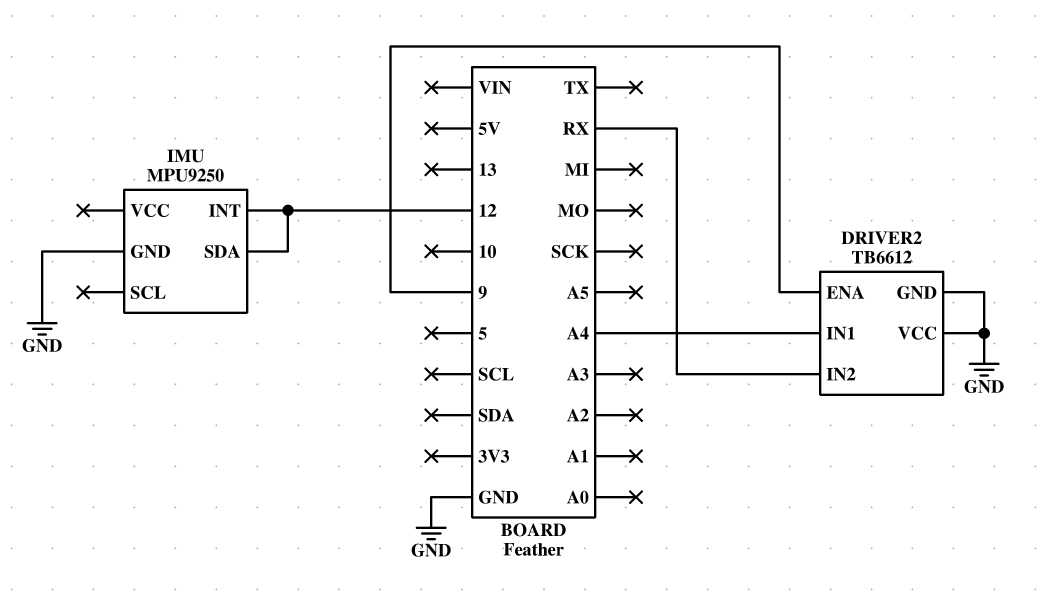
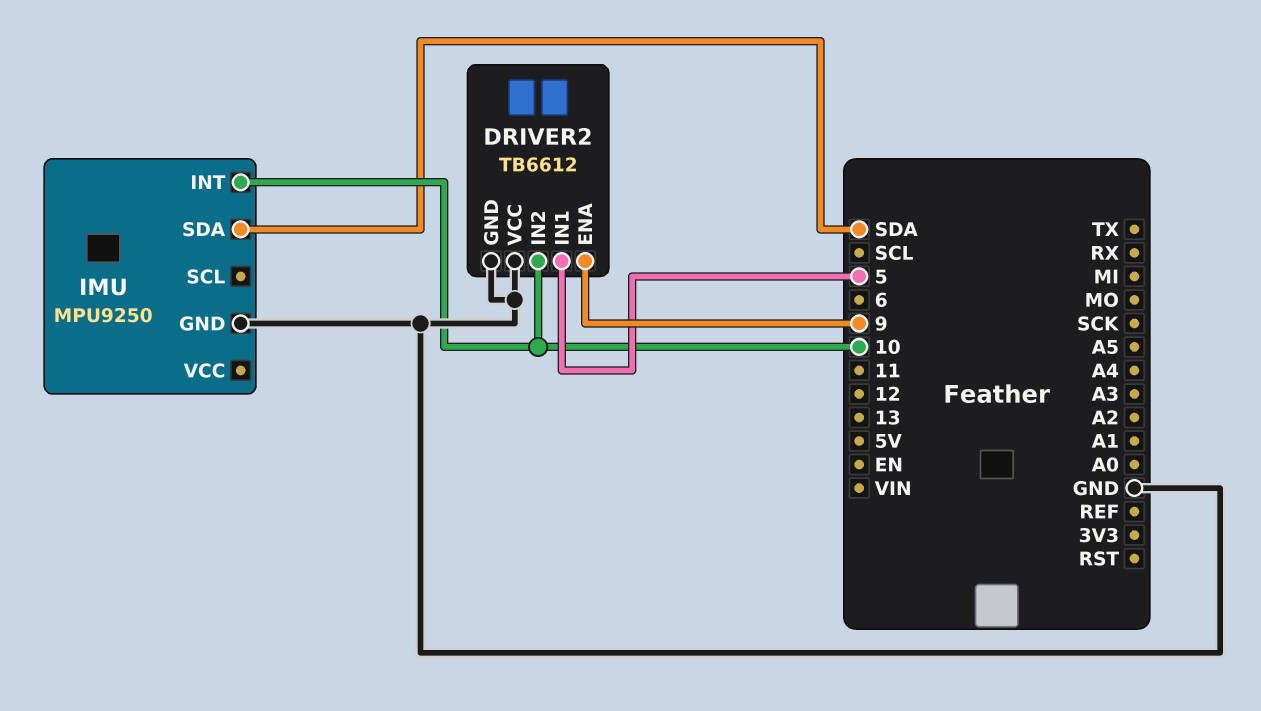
DRIVER2 pin IN1: A4 -> 5
DRIVER2 pin IN2: RX -> 10
IMU pin INT: 12 -> 10
IMU pin SDA: 12 -> SDA

